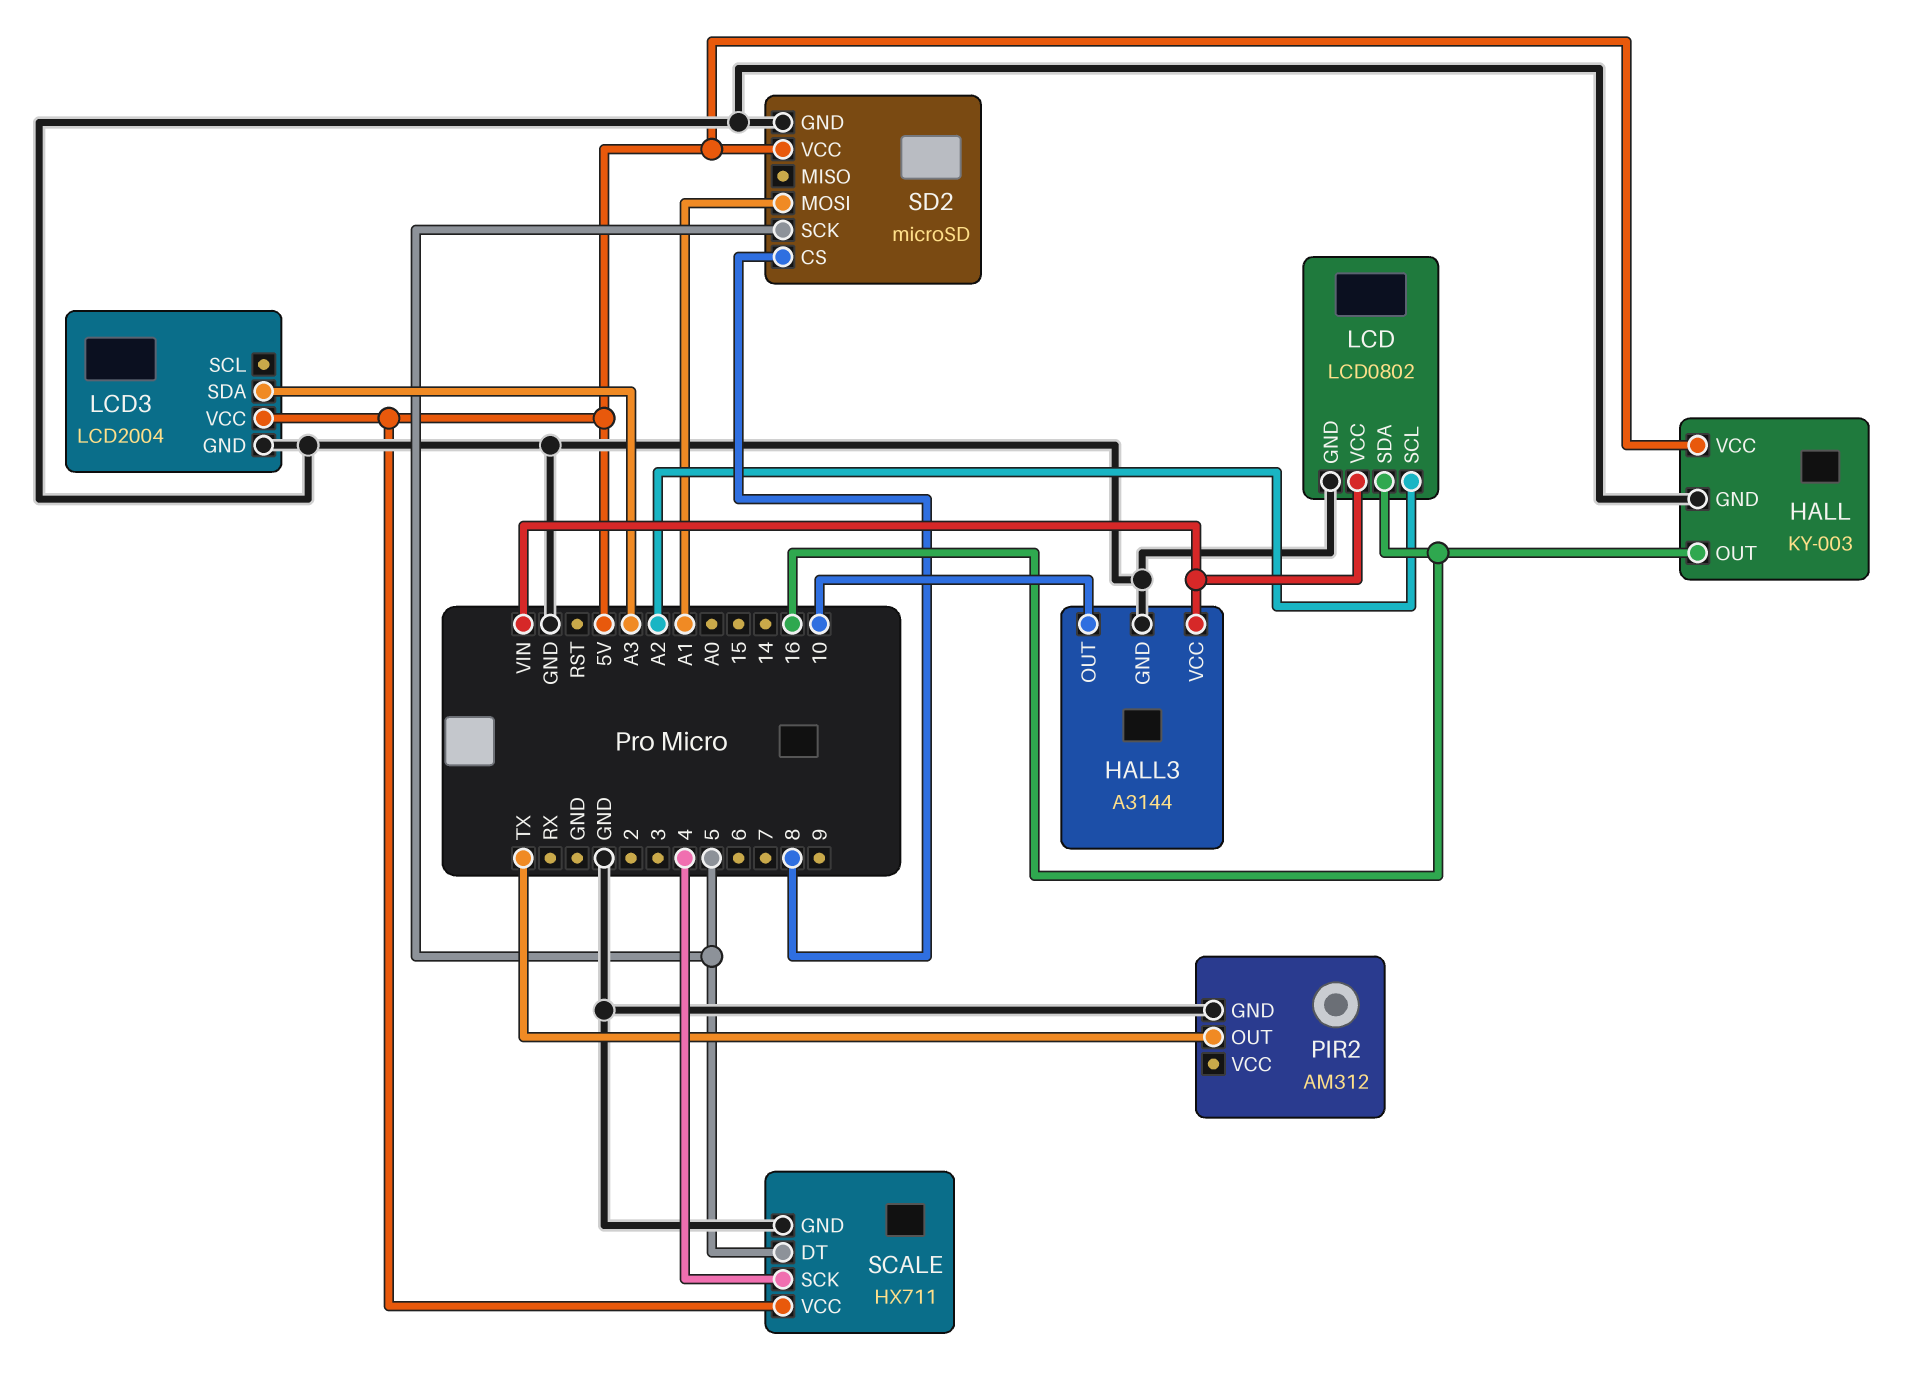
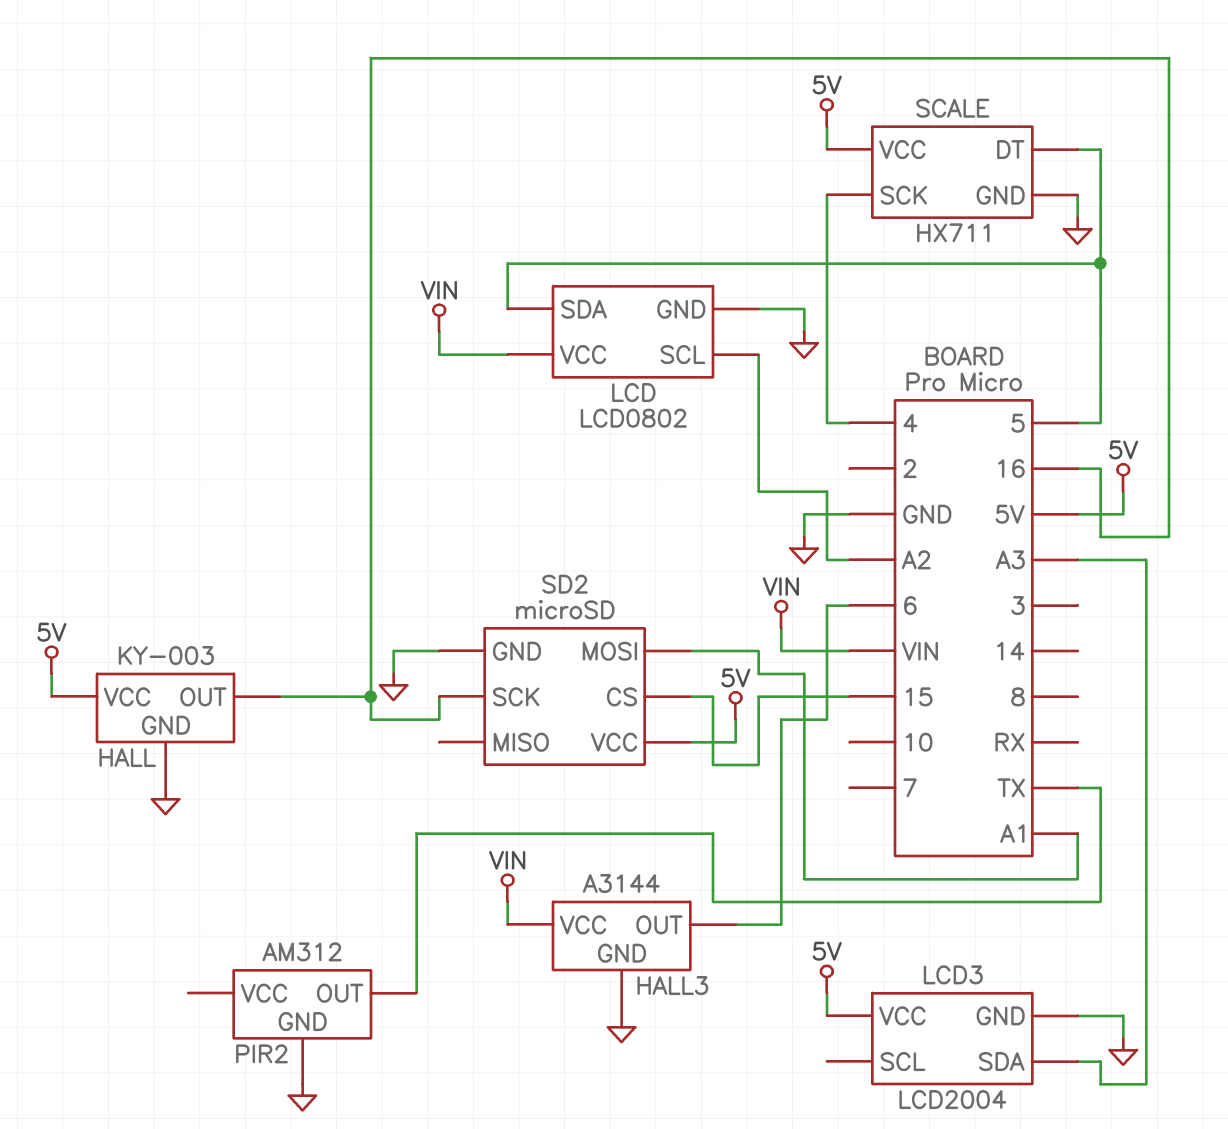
HALL3 pin OUT: 10 -> 6
LCD pin SDA: 16 -> 5
SD2 pin CS: 8 -> 15
SD2 pin SCK: 5 -> 16

